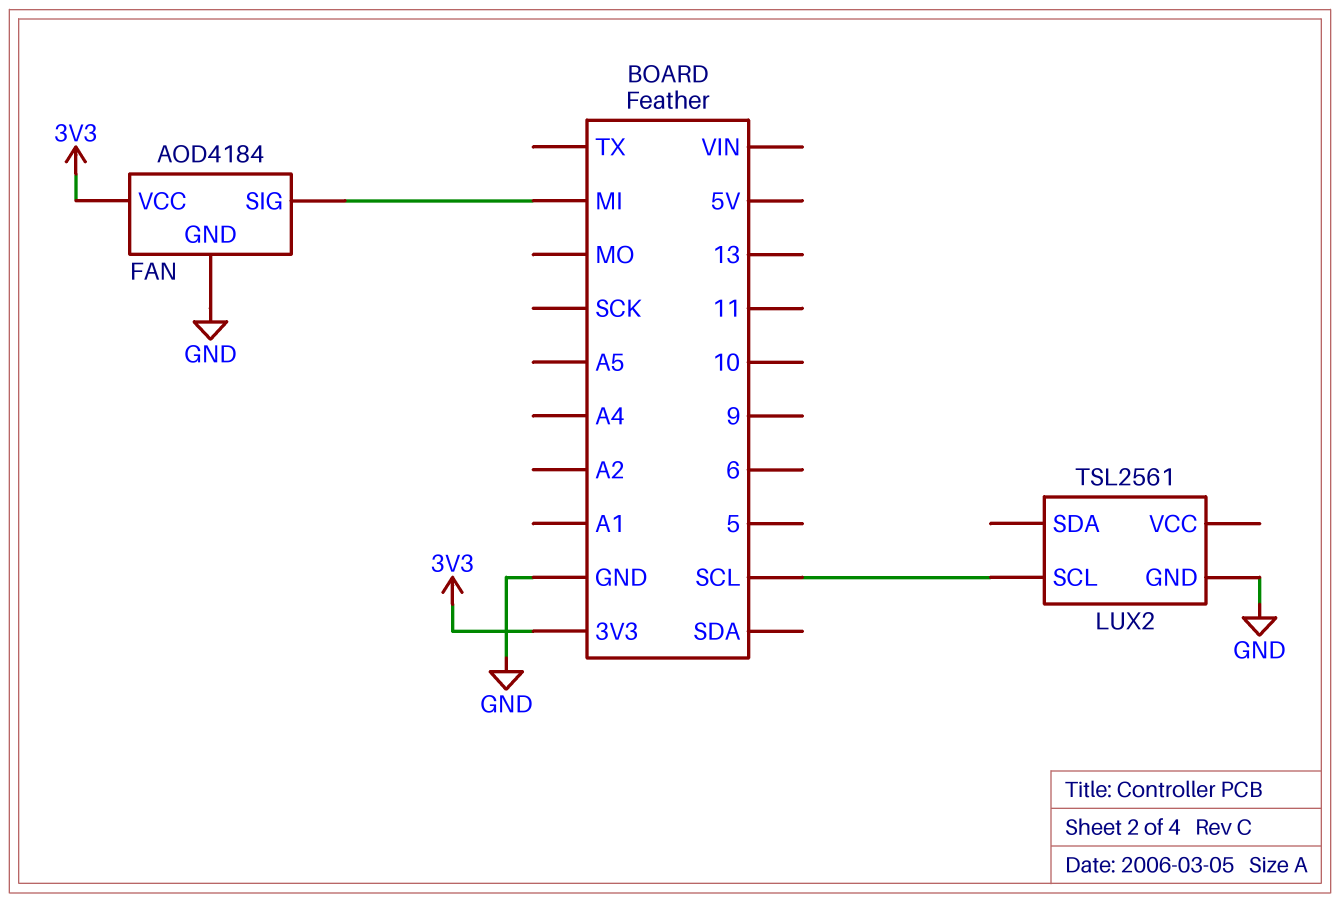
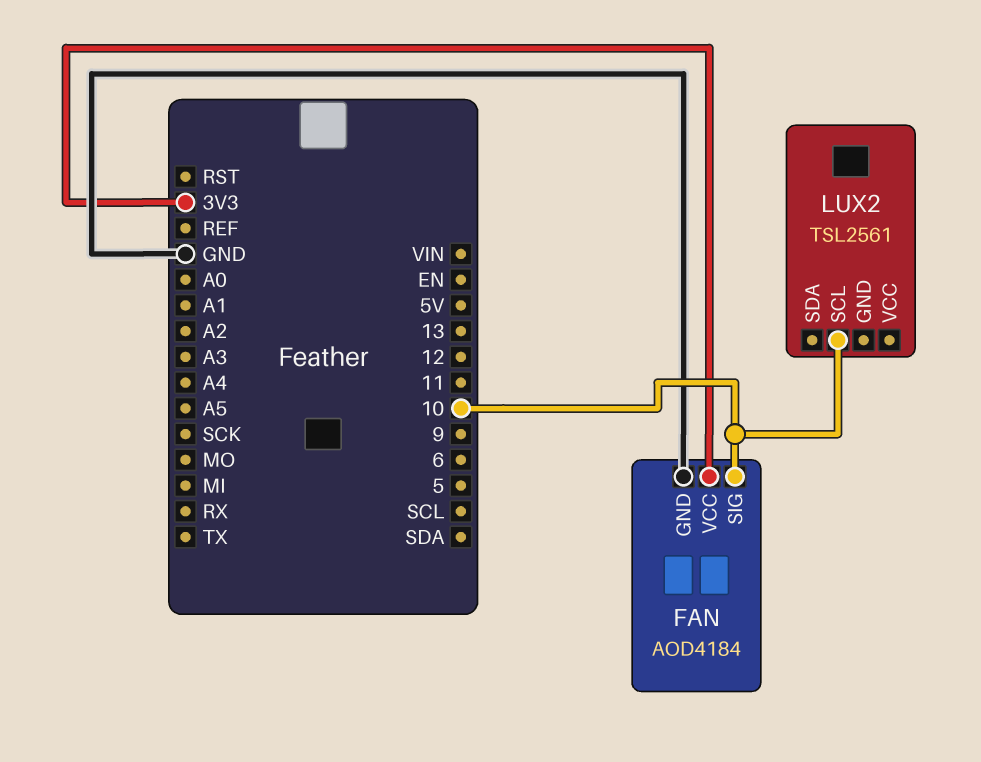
FAN pin SIG: MI -> 10
LUX2 pin GND: GND -> none
LUX2 pin SCL: SCL -> 10

